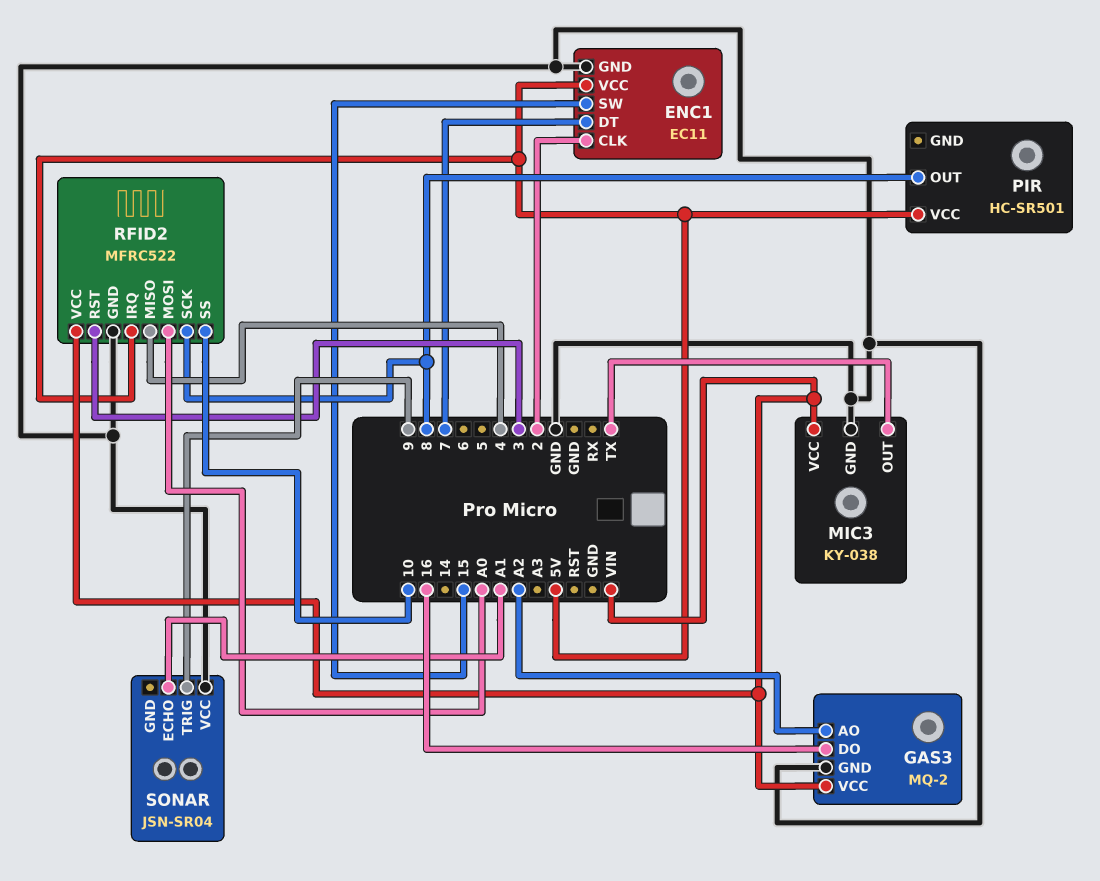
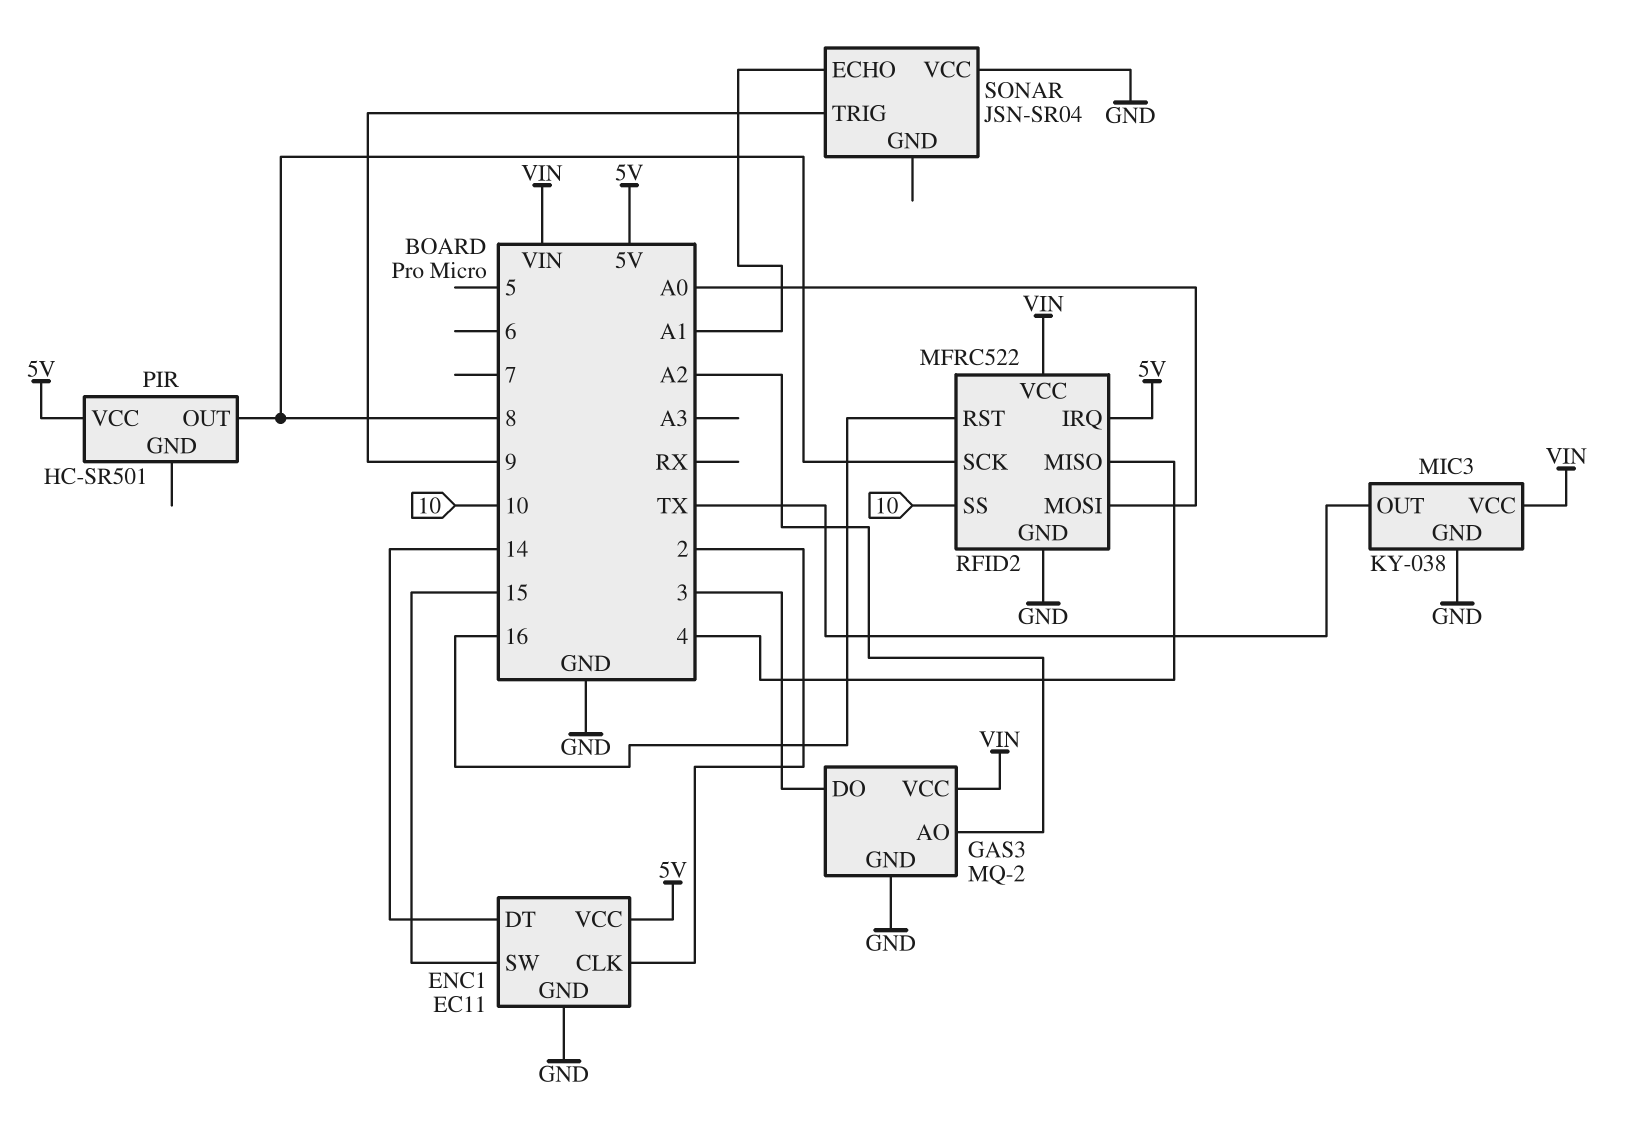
ENC1 pin DT: 7 -> 14
GAS3 pin DO: 16 -> 3
RFID2 pin RST: 3 -> 16

